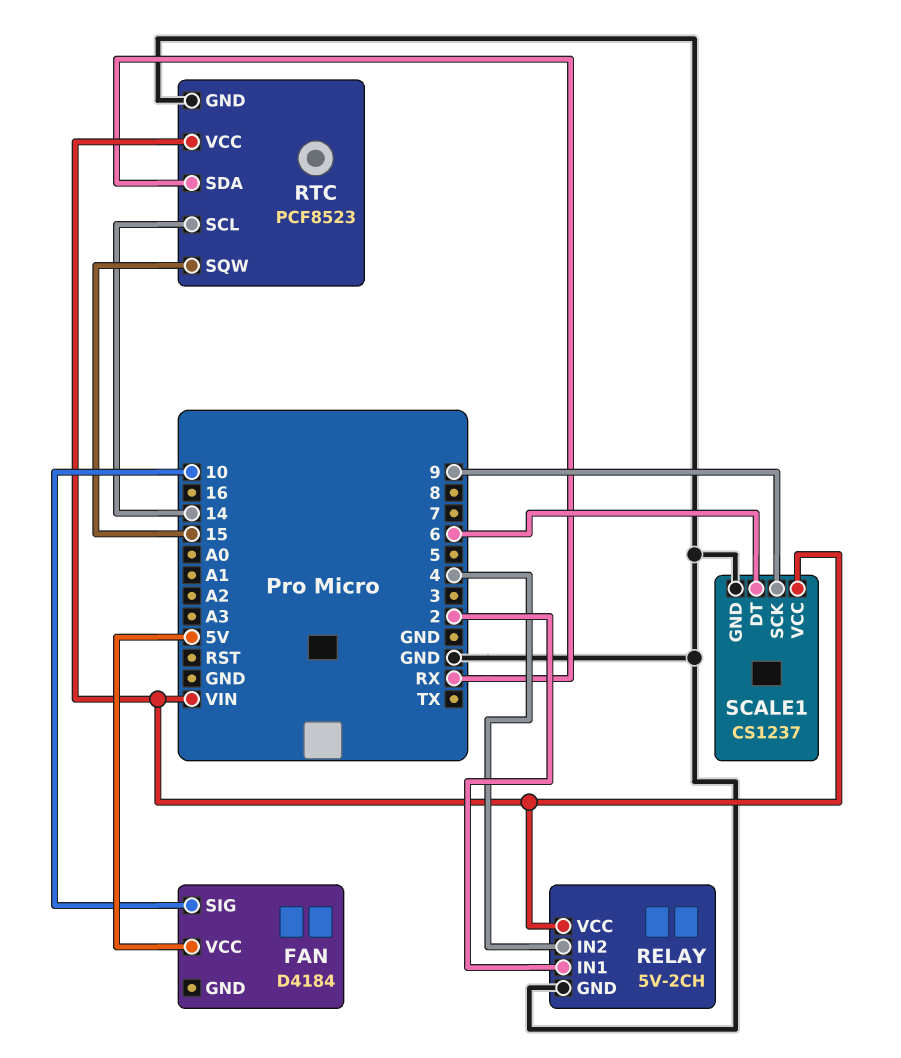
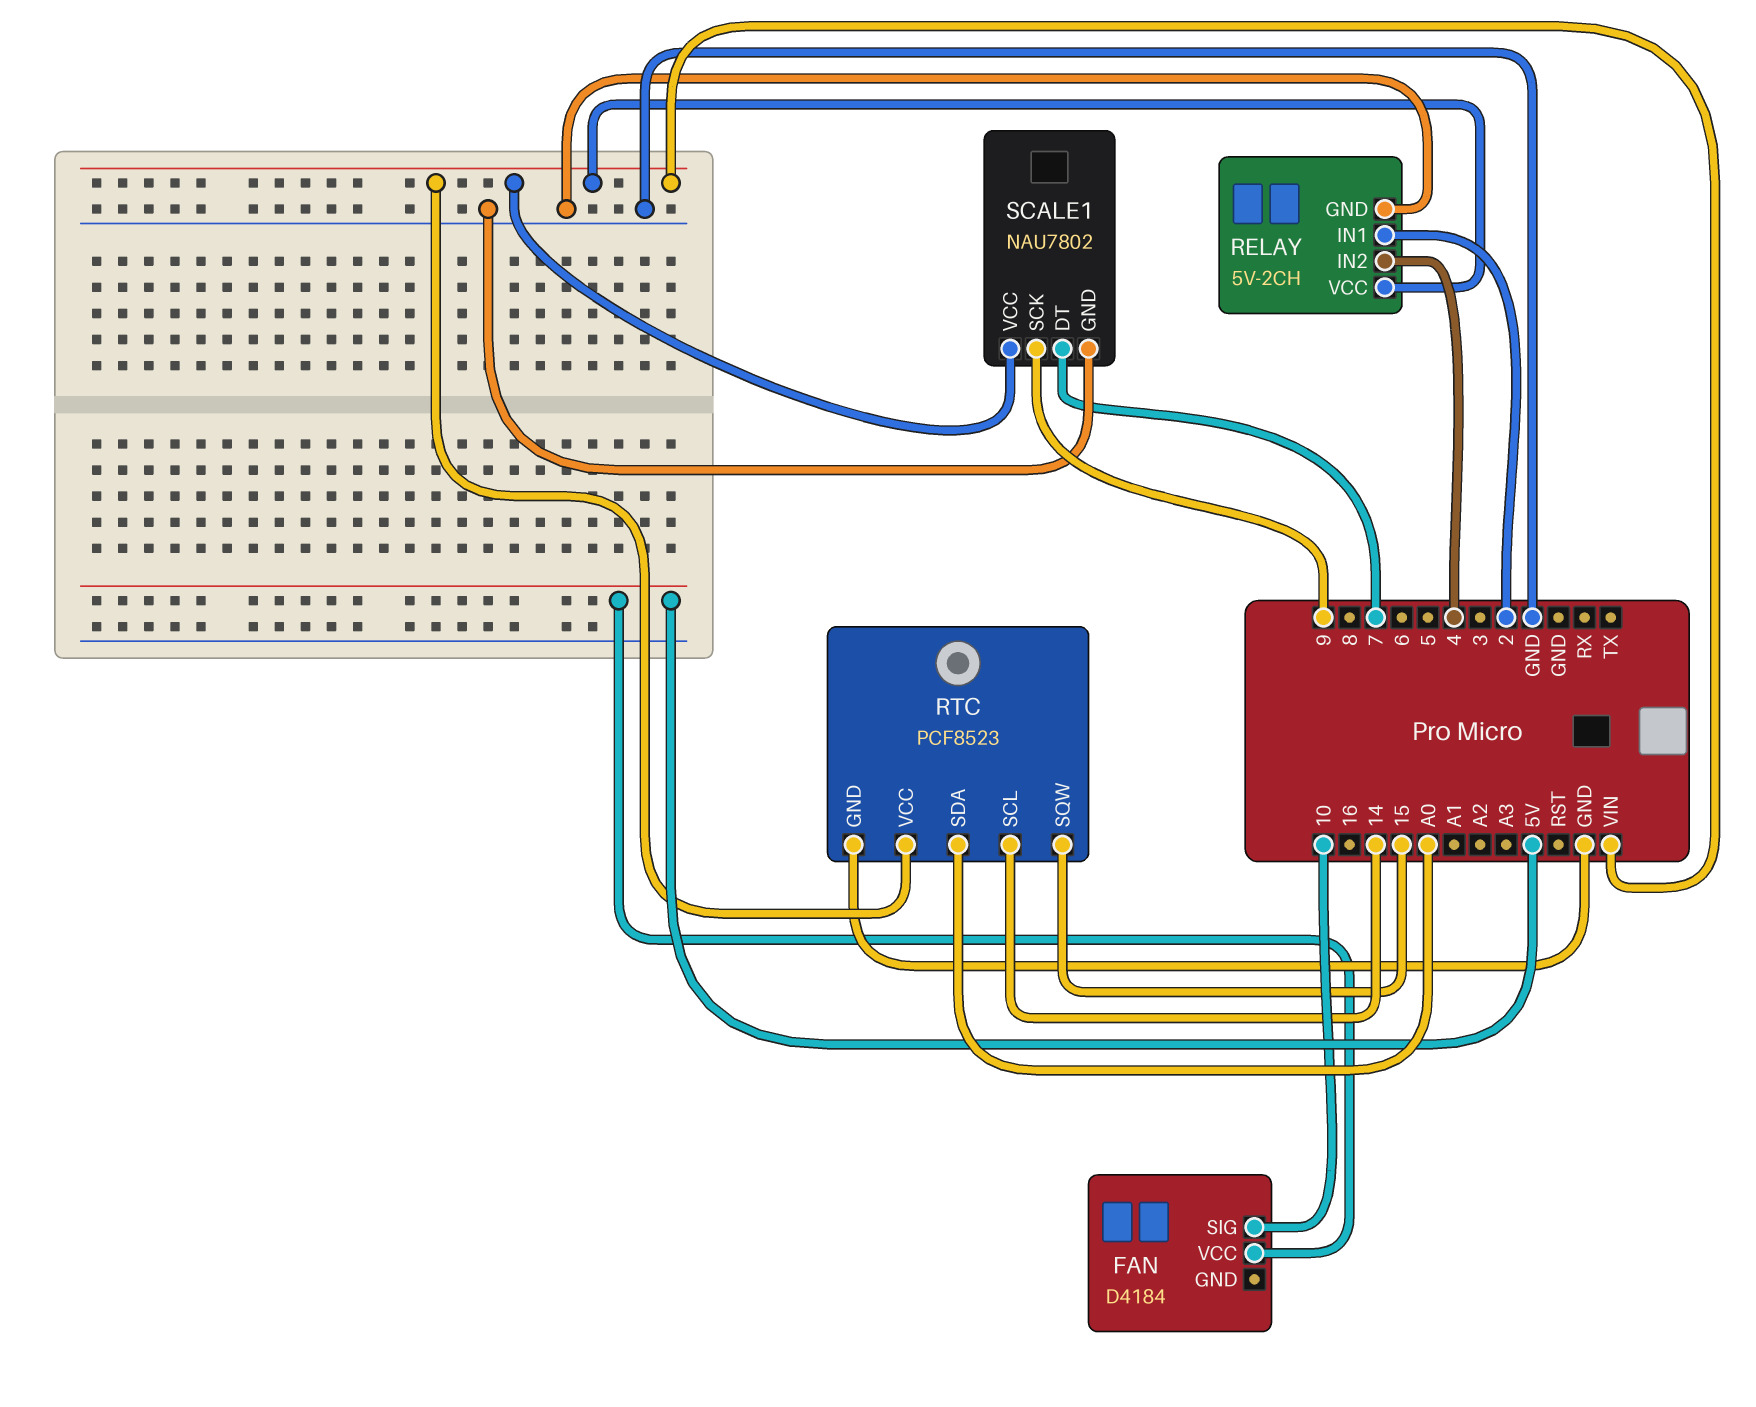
RTC pin SDA: RX -> A0
SCALE1: CS1237 -> NAU7802
SCALE1 pin DT: 6 -> 7

